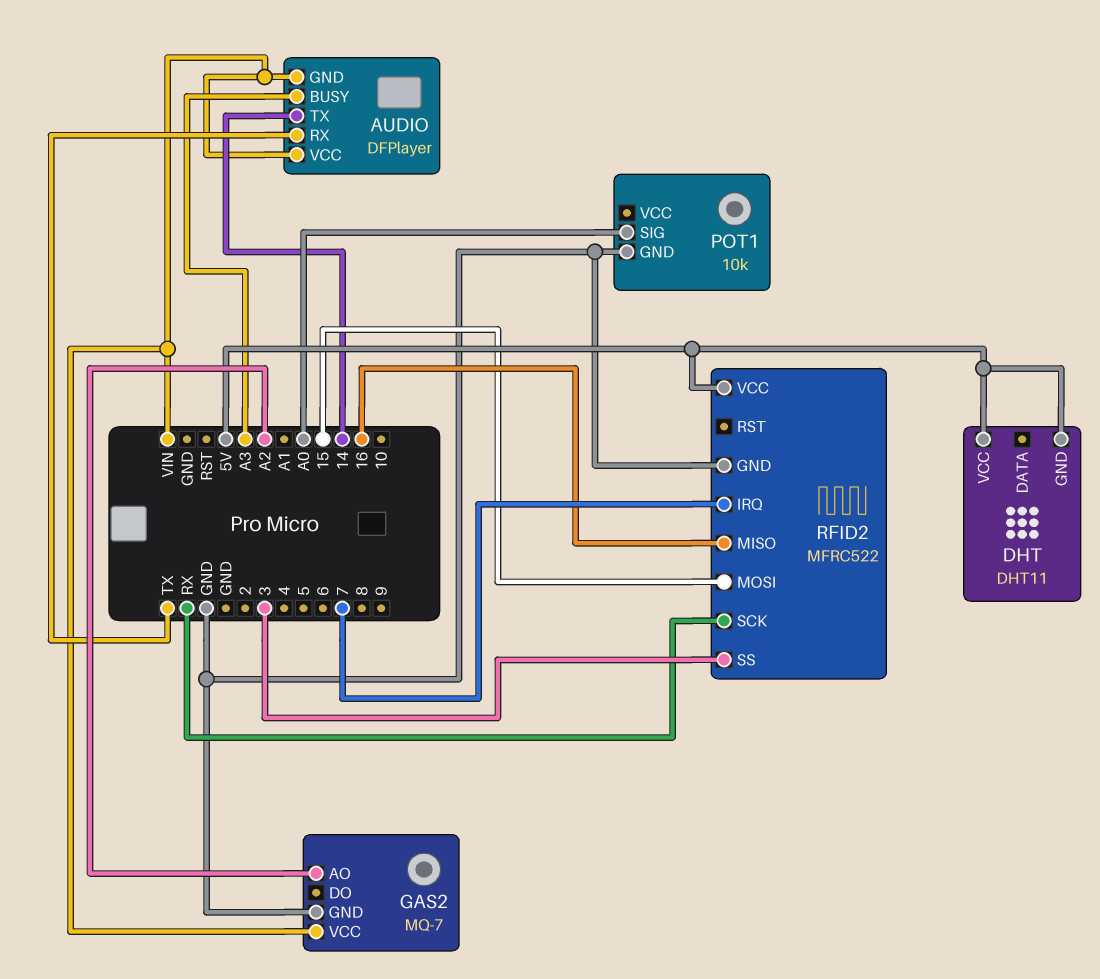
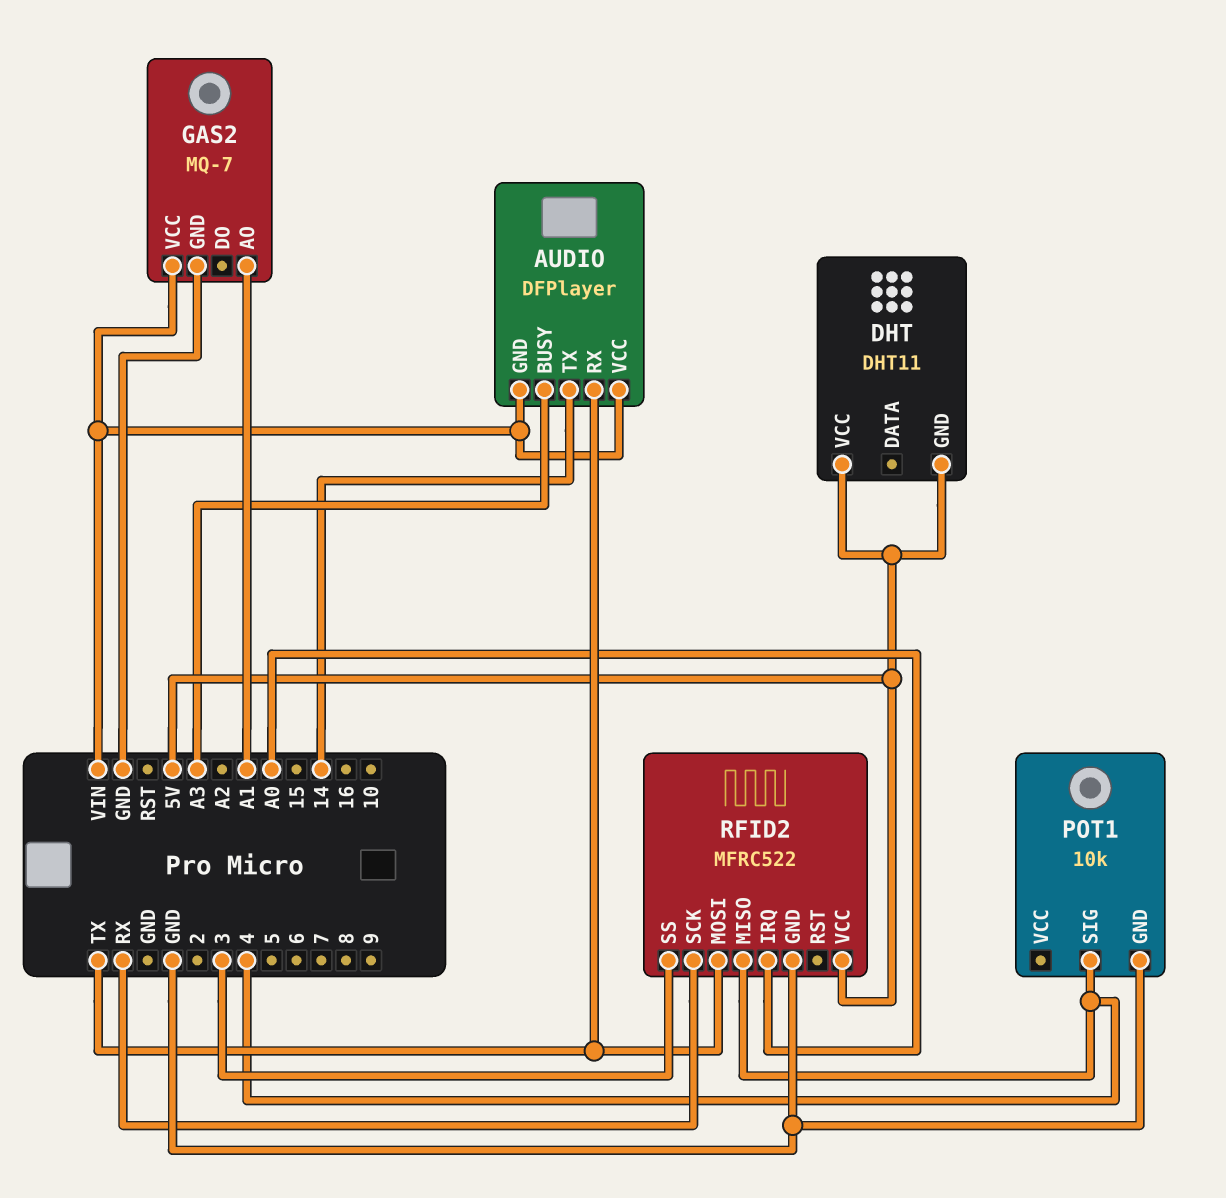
GAS2 pin AO: A2 -> A1
POT1 pin SIG: A0 -> 4
RFID2 pin IRQ: 7 -> A0
RFID2 pin MISO: 16 -> 4
RFID2 pin MOSI: 15 -> TX

